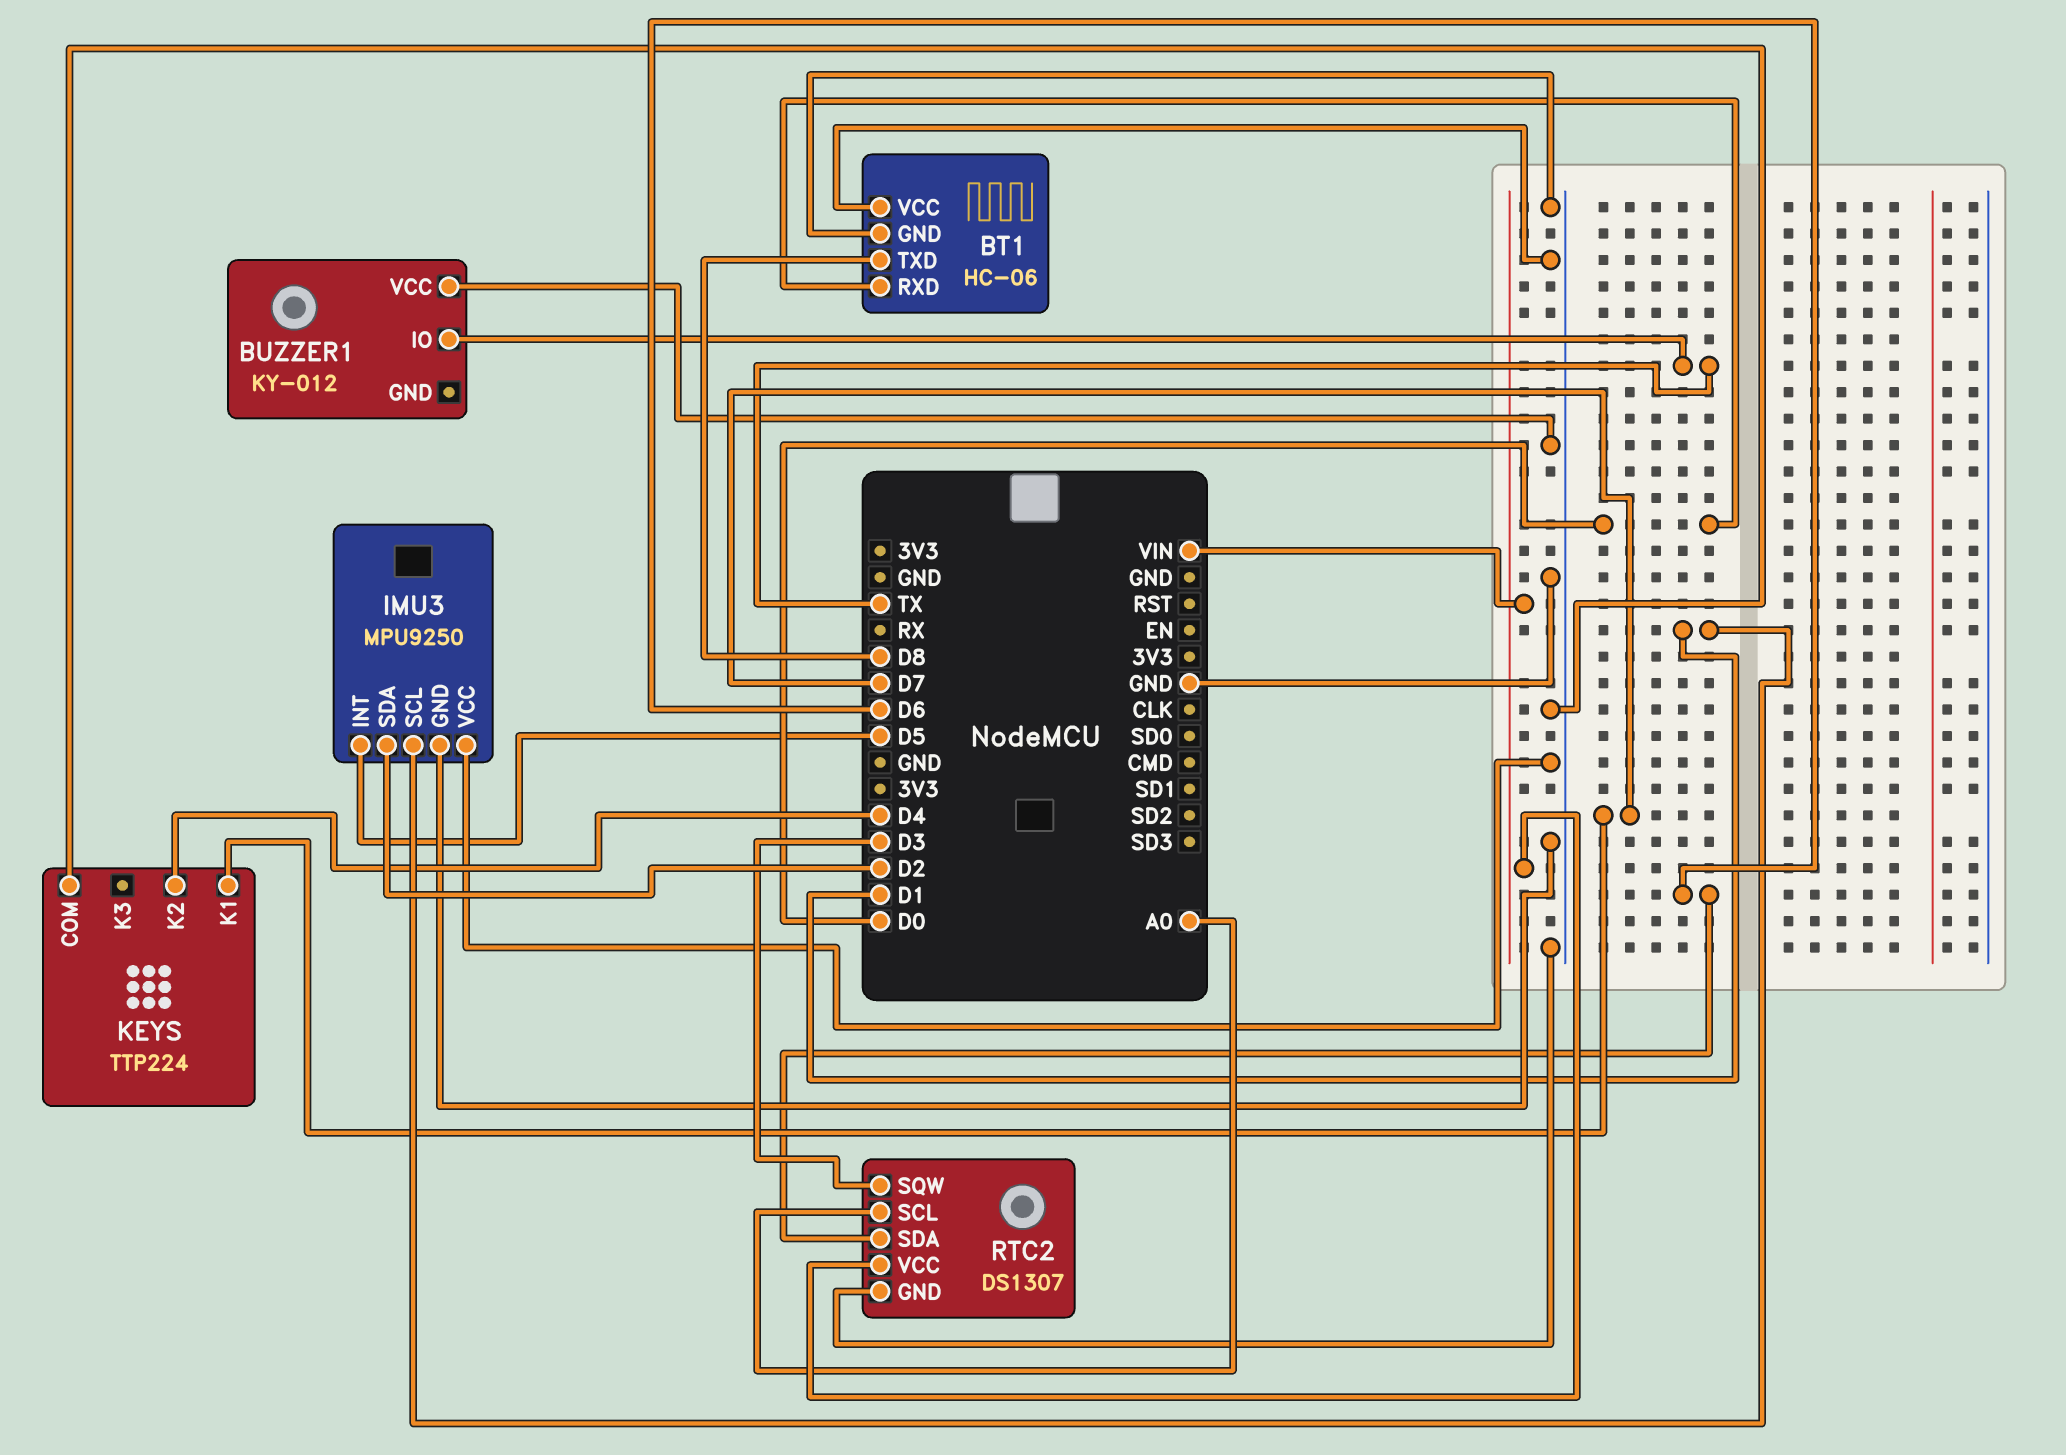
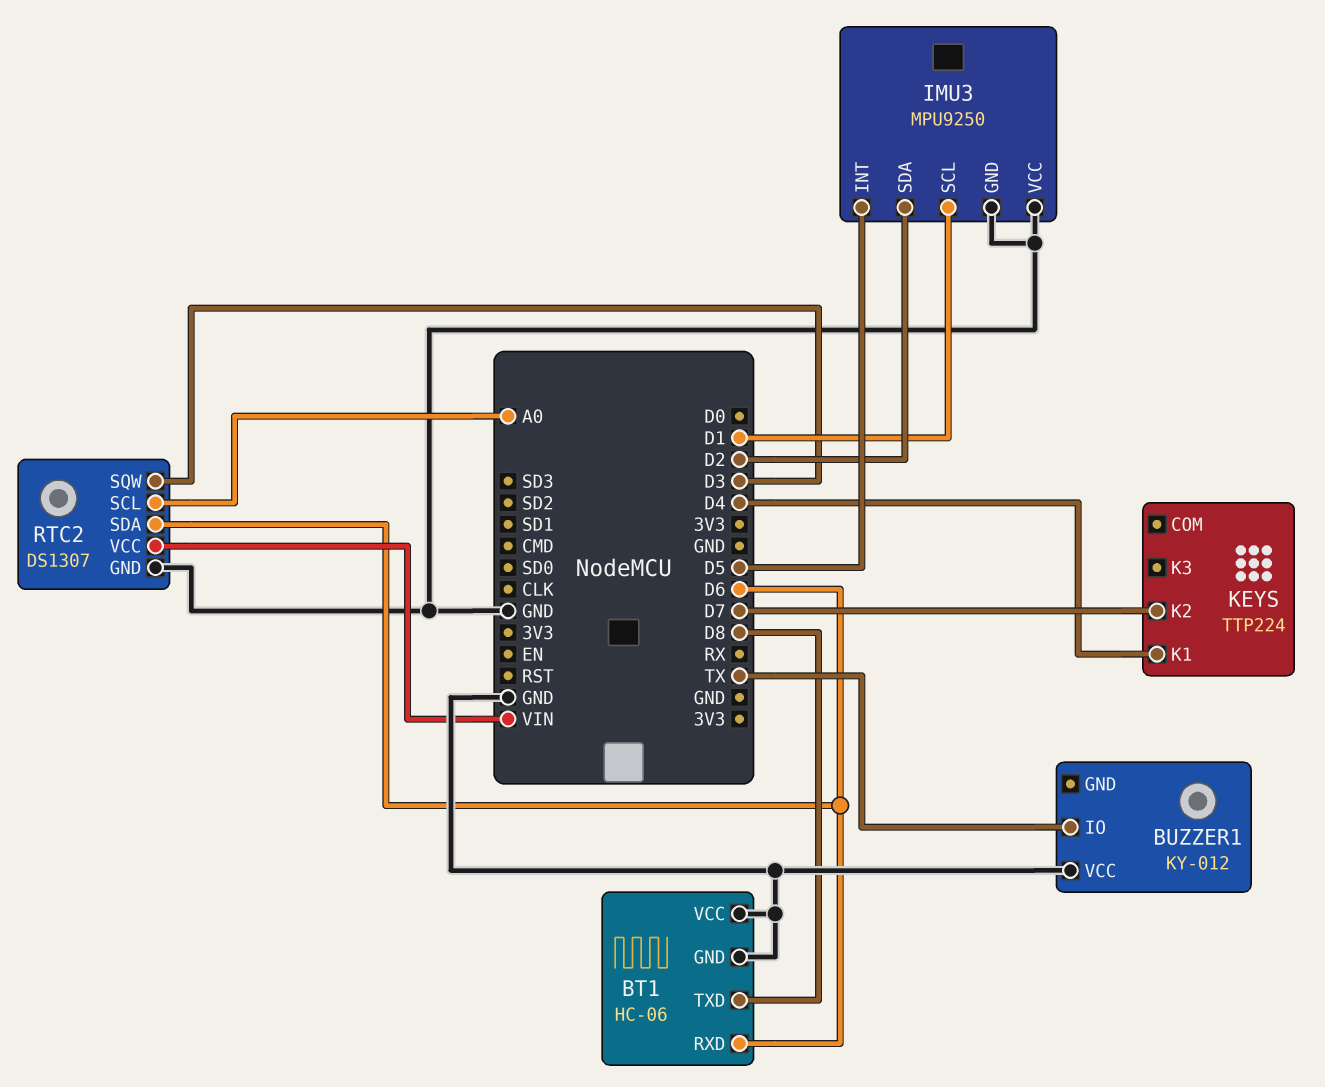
BT1 pin RXD: D0 -> D6
KEYS pin COM: GND -> none
KEYS pin K1: D7 -> D4
KEYS pin K2: D4 -> D7

